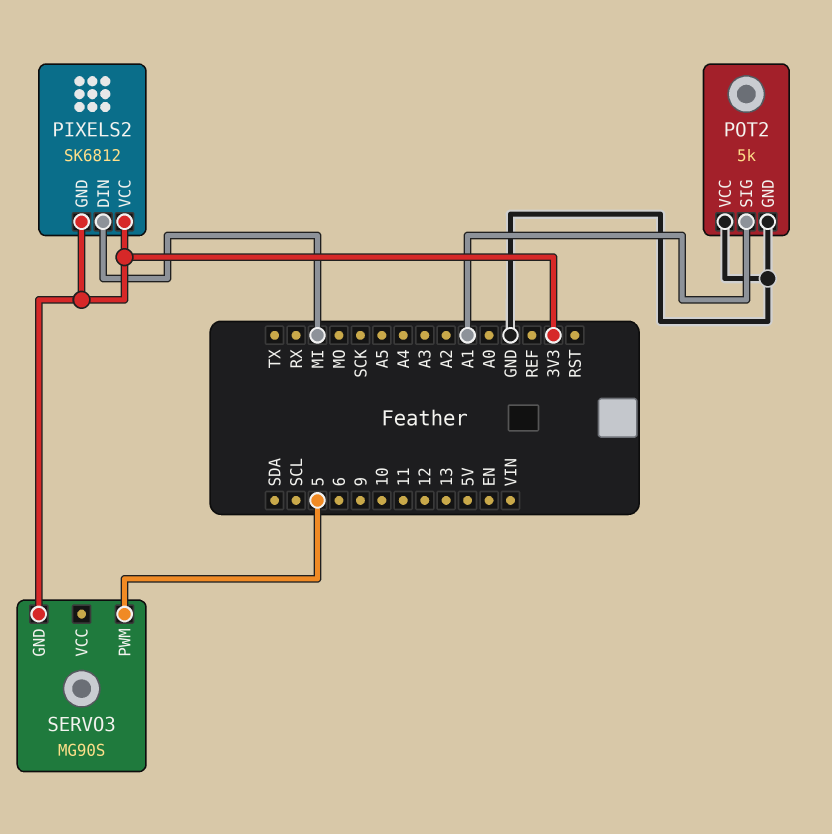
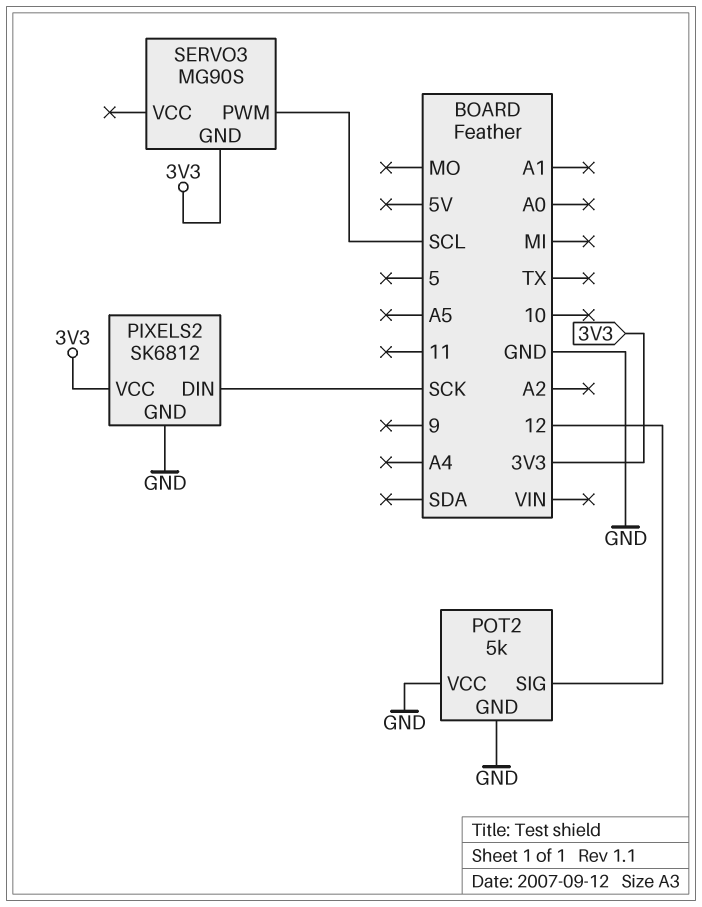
PIXELS2 pin DIN: MI -> SCK
PIXELS2 pin GND: 3V3 -> GND
POT2 pin SIG: A1 -> 12
SERVO3 pin PWM: 5 -> SCL

